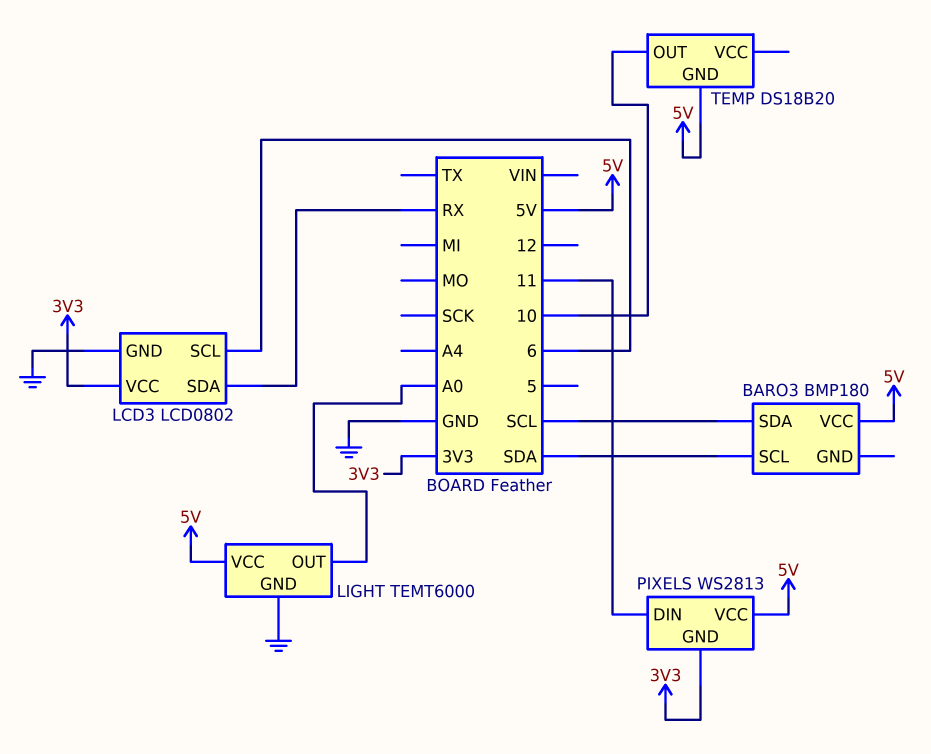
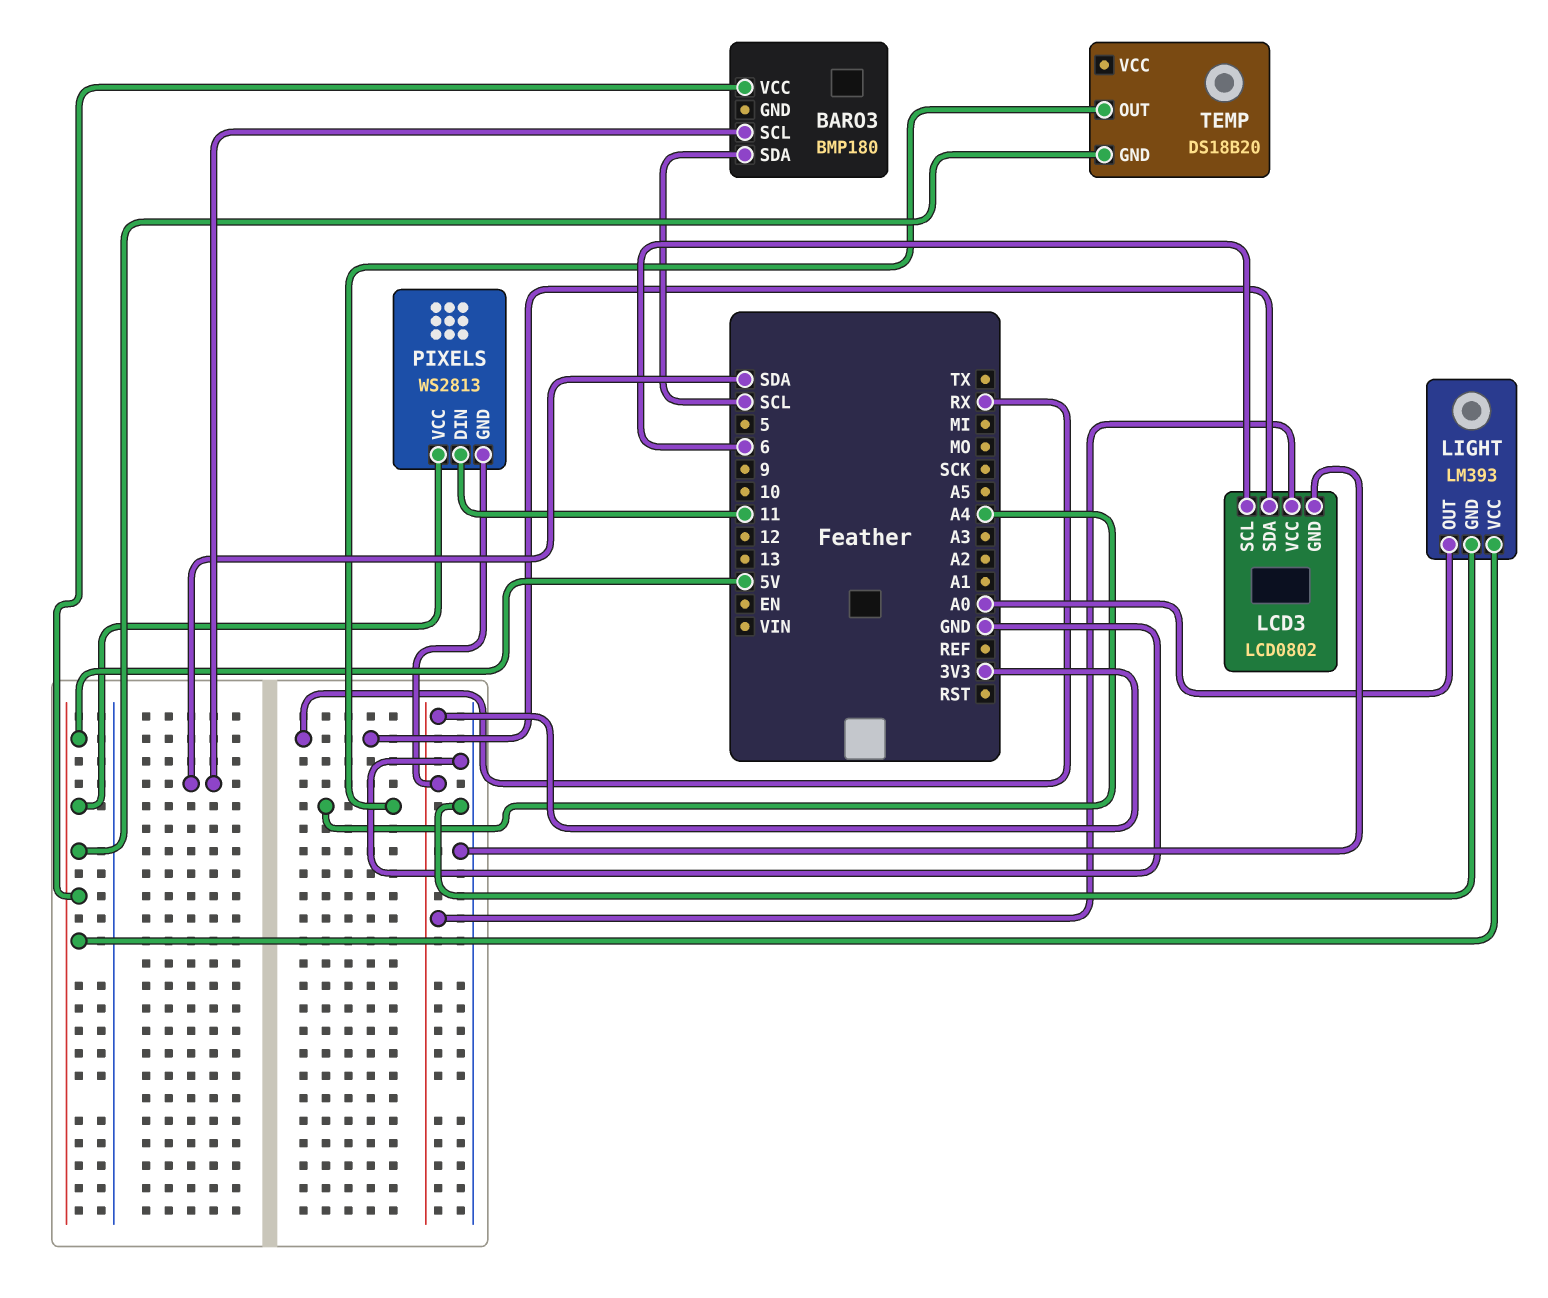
LIGHT: TEMT6000 -> LM393
TEMP pin OUT: 10 -> A4

